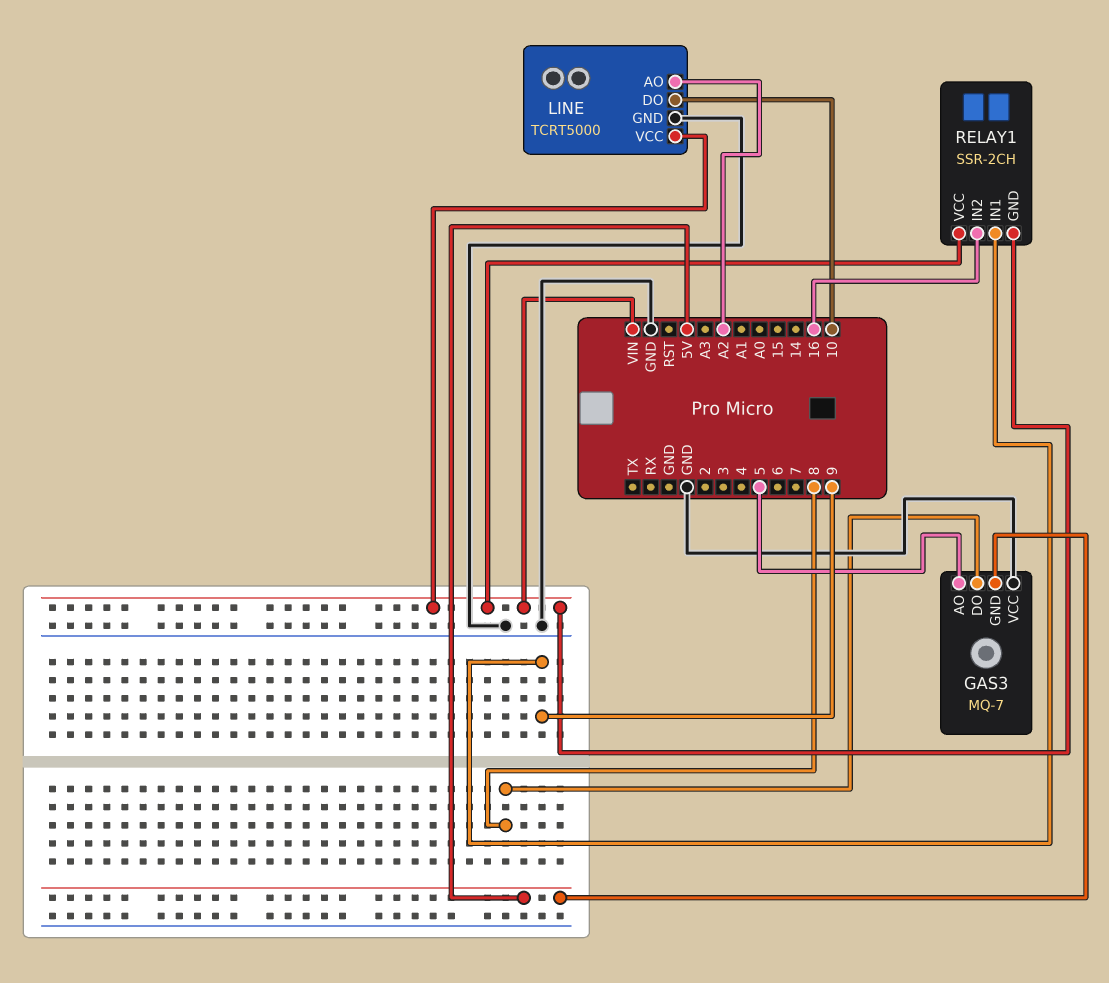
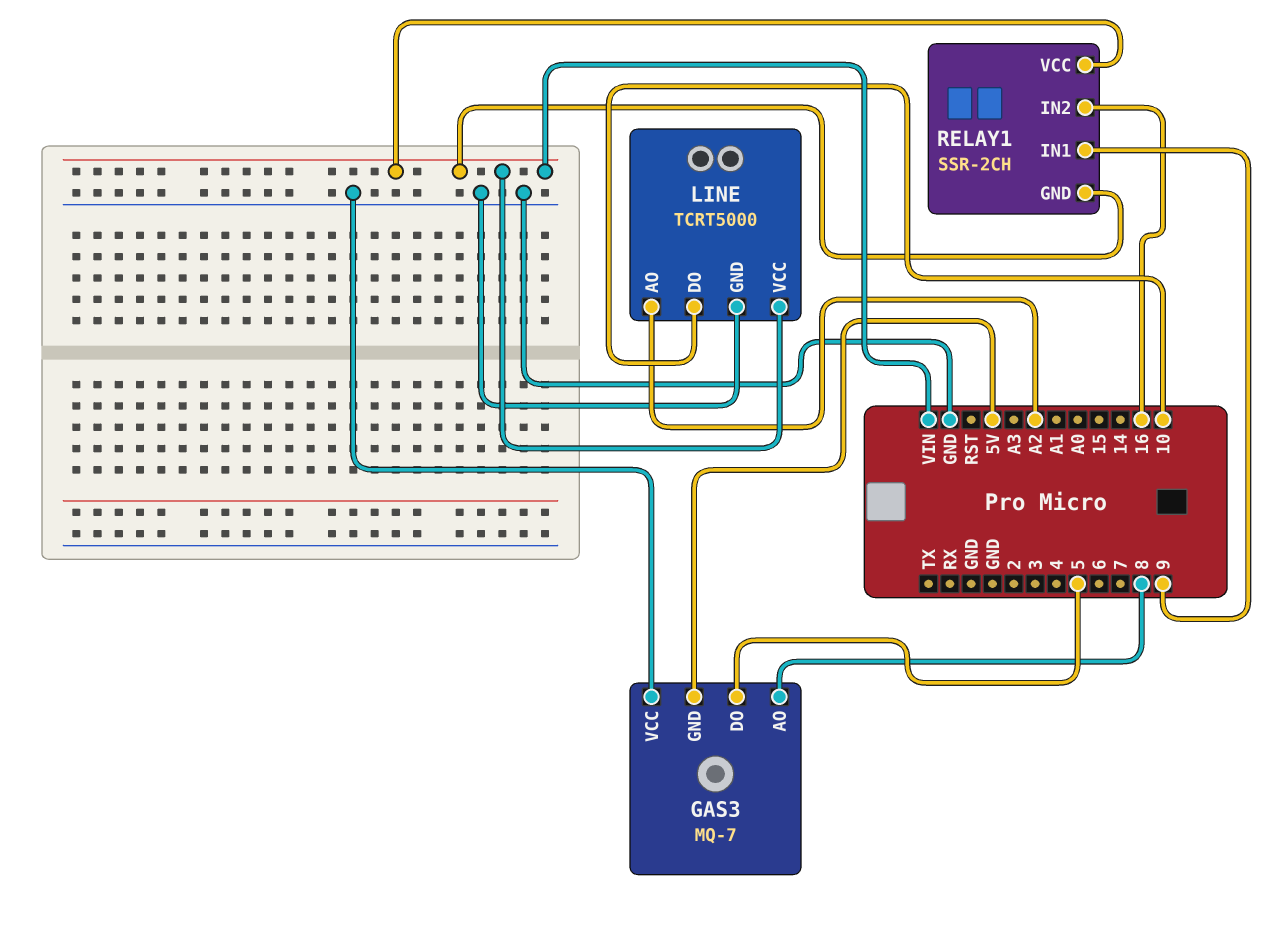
GAS3 pin AO: 5 -> 8
GAS3 pin DO: 8 -> 5

